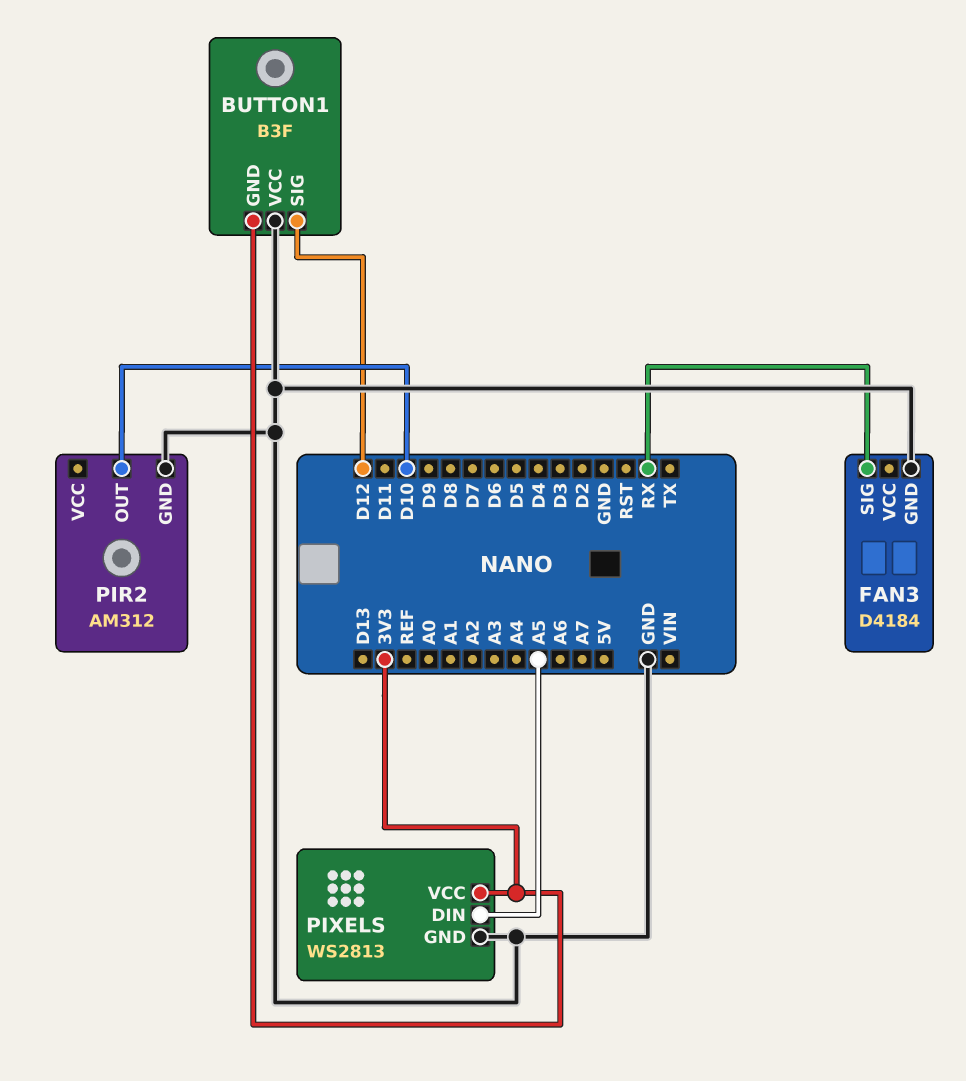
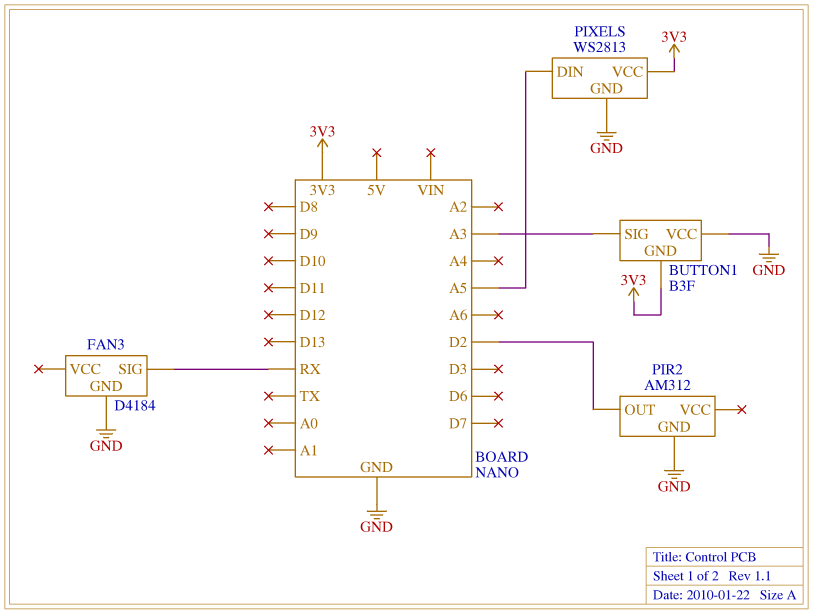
BUTTON1 pin SIG: D12 -> A3
PIR2 pin OUT: D10 -> D2

